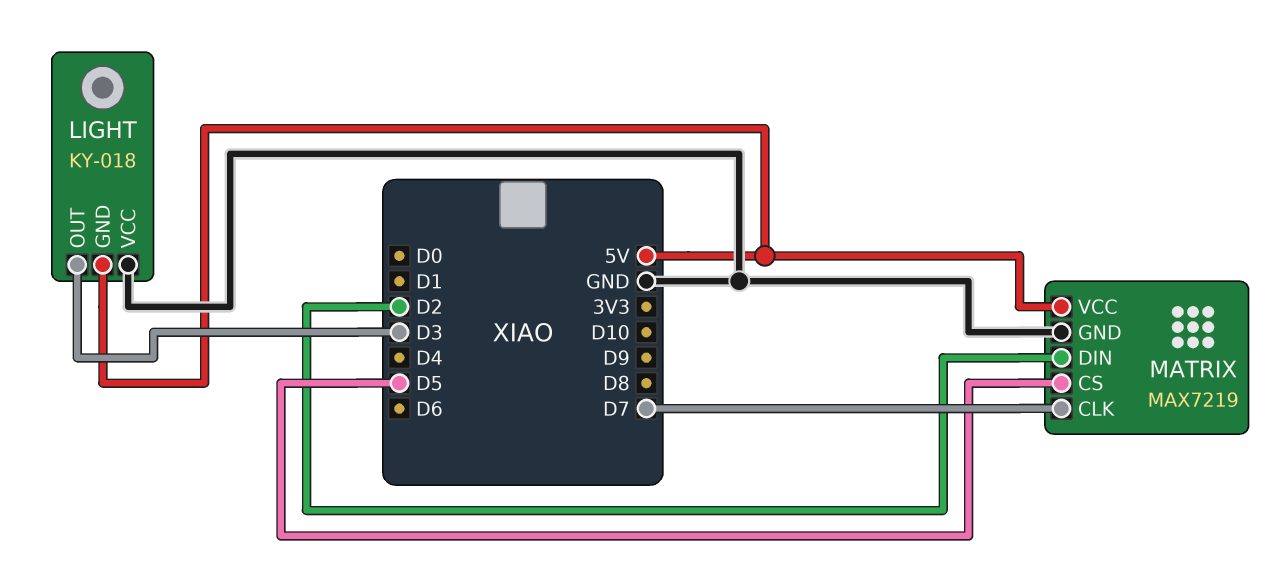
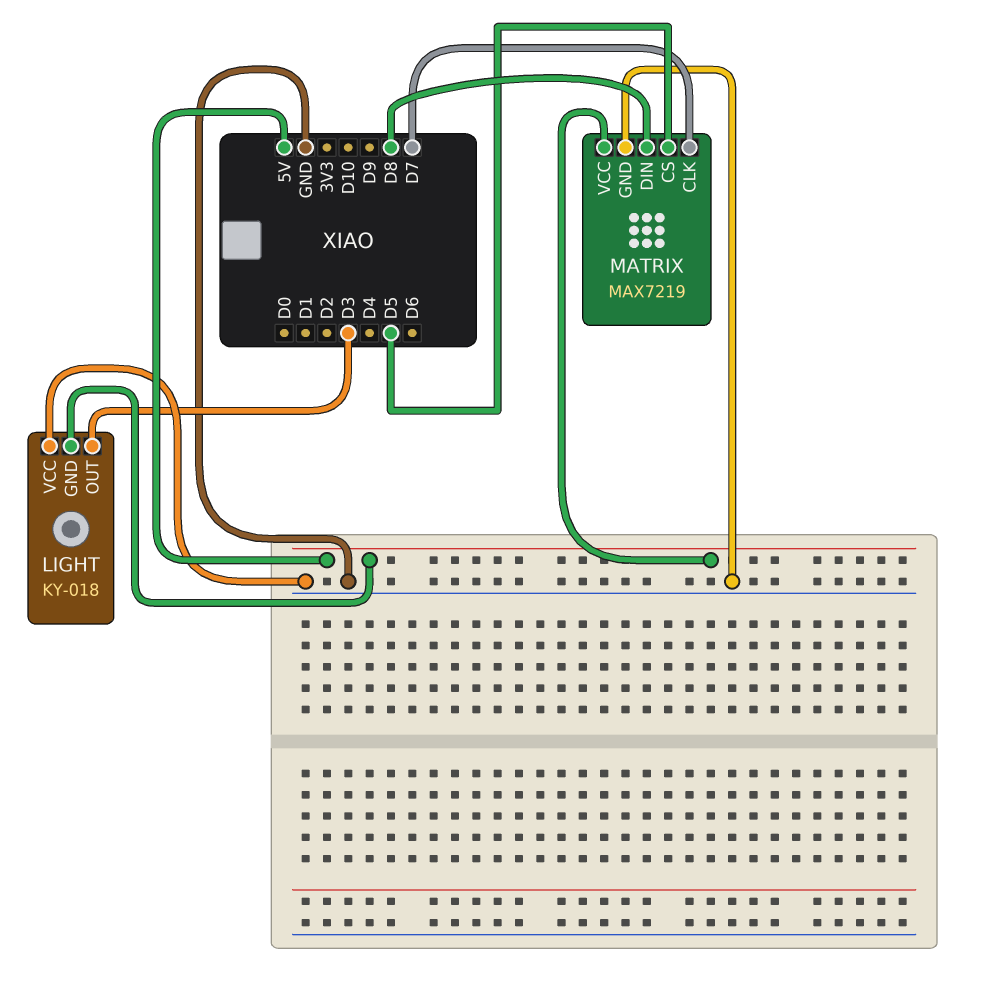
MATRIX pin DIN: D2 -> D8

